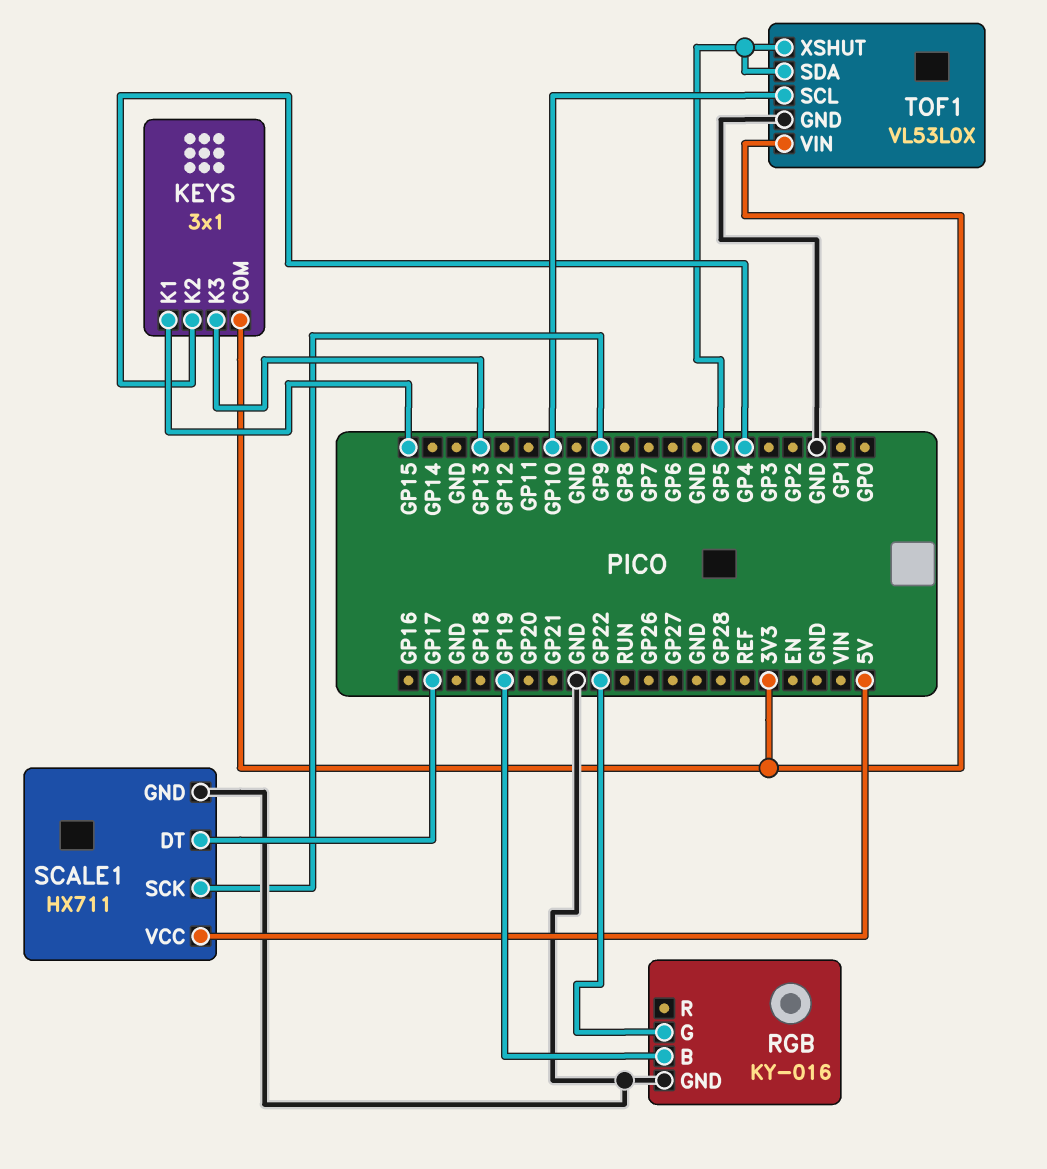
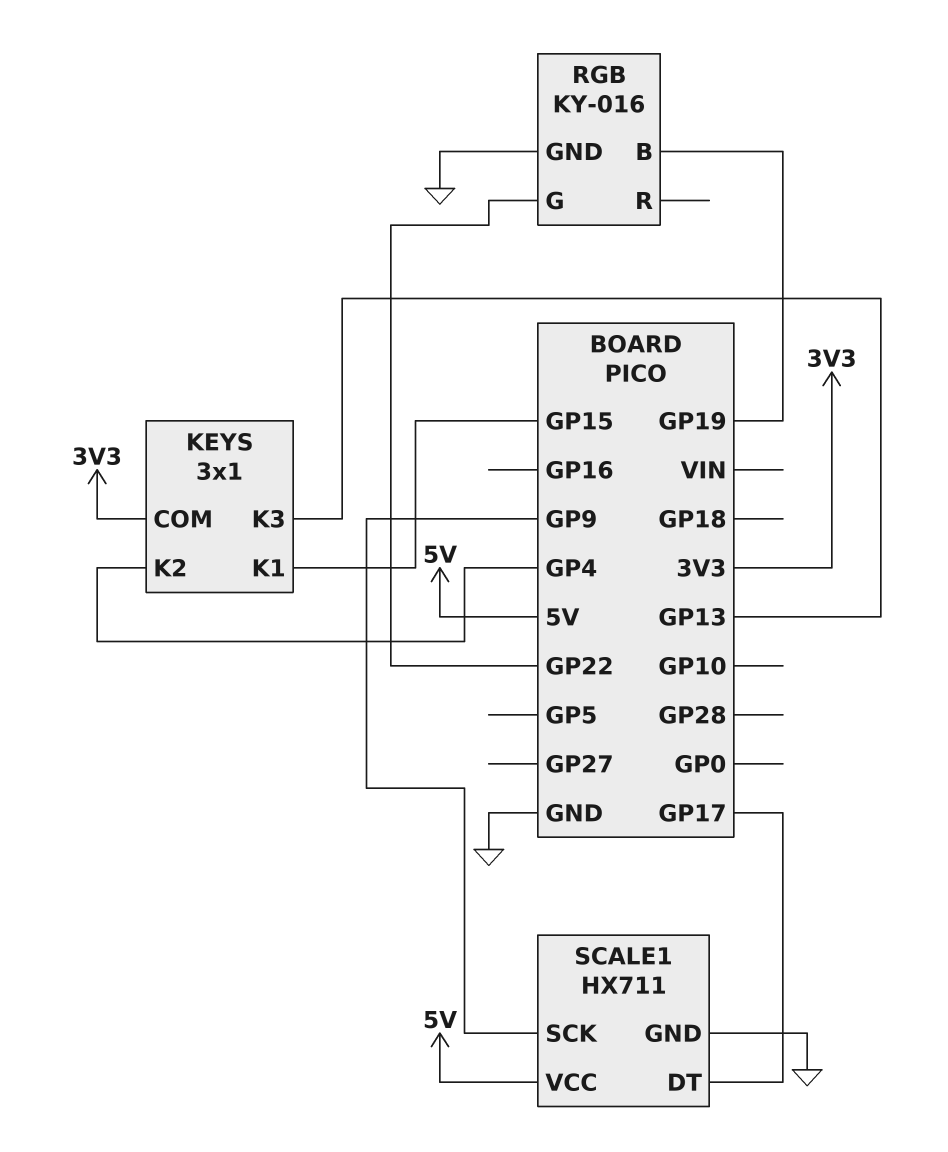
TOF1: VL53L0X -> none
TOF1 pin GND: GND -> none
TOF1 pin SCL: GP10 -> none
TOF1 pin SDA: GP5 -> none
TOF1 pin VIN: 3V3 -> none
TOF1 pin XSHUT: GP5 -> none

